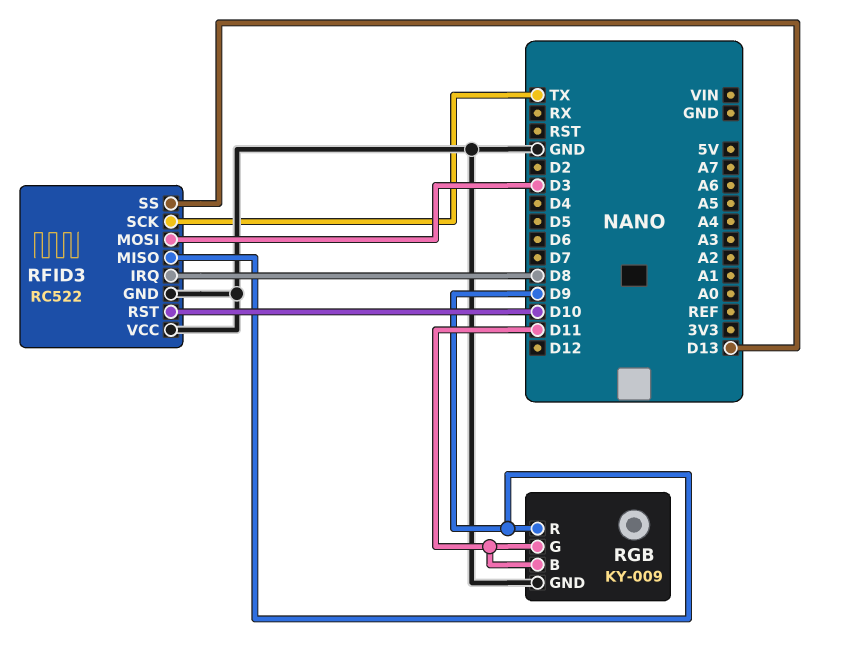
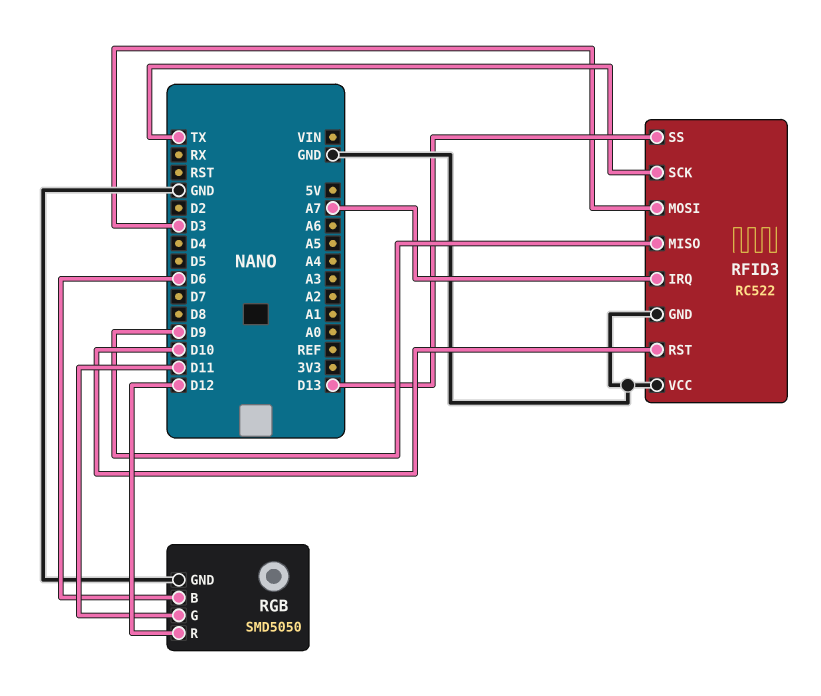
RFID3 pin IRQ: D8 -> A7
RGB: KY-009 -> SMD5050
RGB pin B: D11 -> D6
RGB pin R: D9 -> D12

